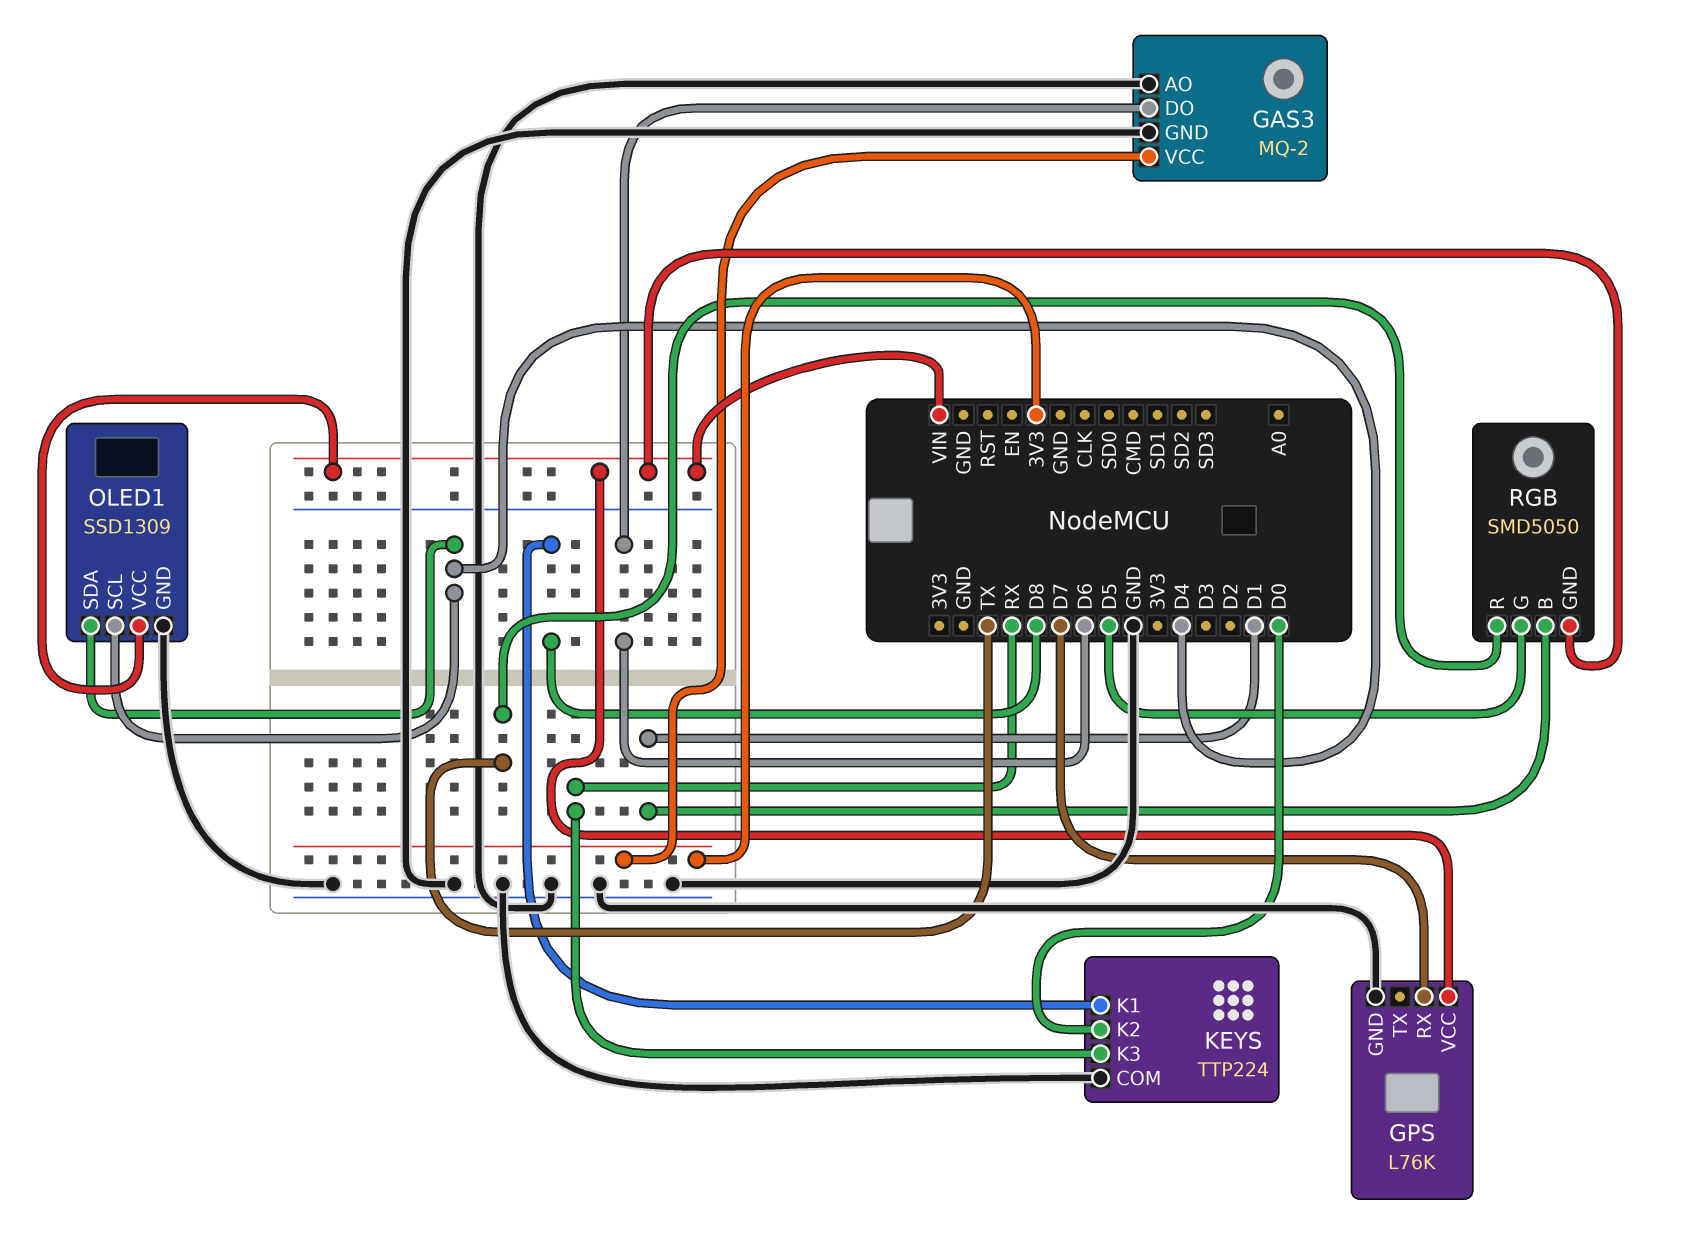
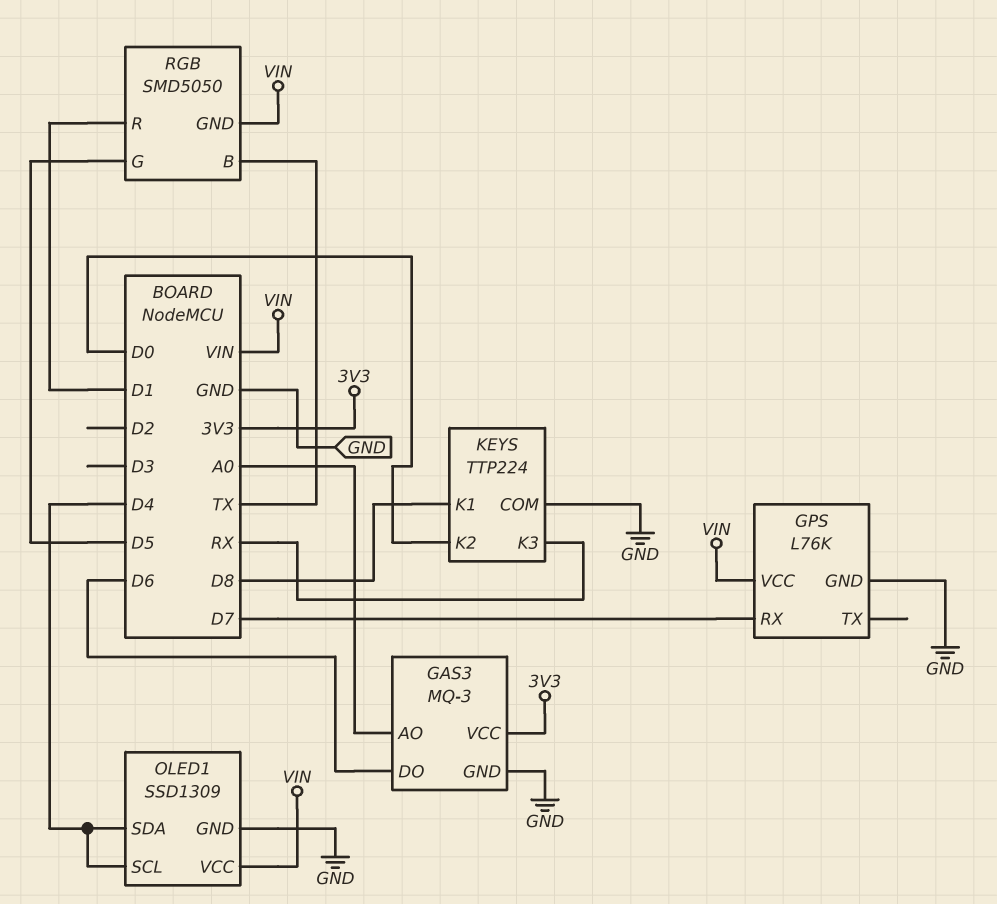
GAS3: MQ-2 -> MQ-3
GAS3 pin AO: GND -> A0
RGB pin B: D1 -> TX
RGB pin R: TX -> D1

